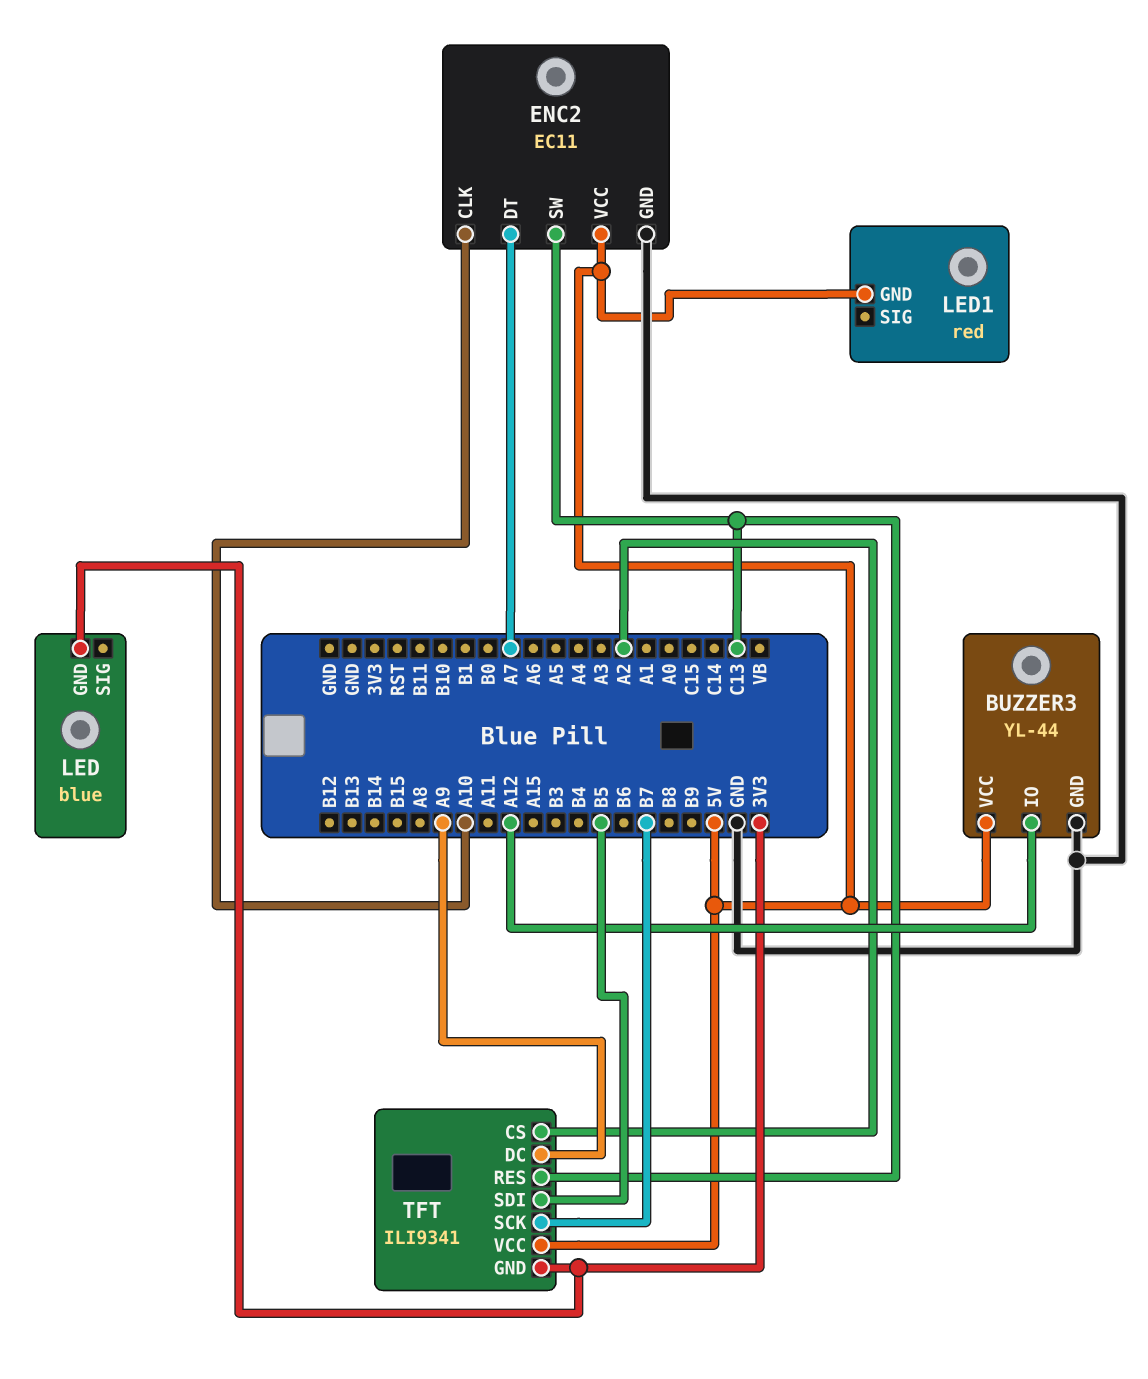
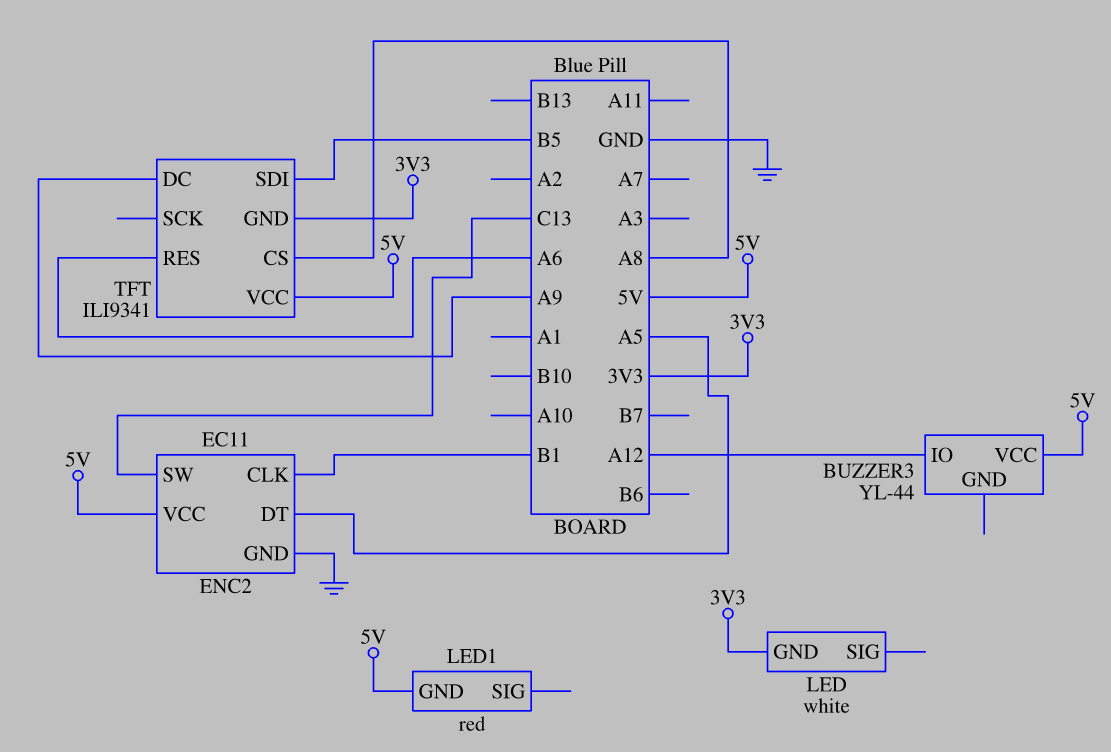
BUZZER3 pin GND: GND -> none
ENC2 pin CLK: A10 -> B1
ENC2 pin DT: A7 -> A5
LED: blue -> white
TFT pin CS: A2 -> A8
TFT pin RES: C13 -> A6
TFT pin SCK: B7 -> none

